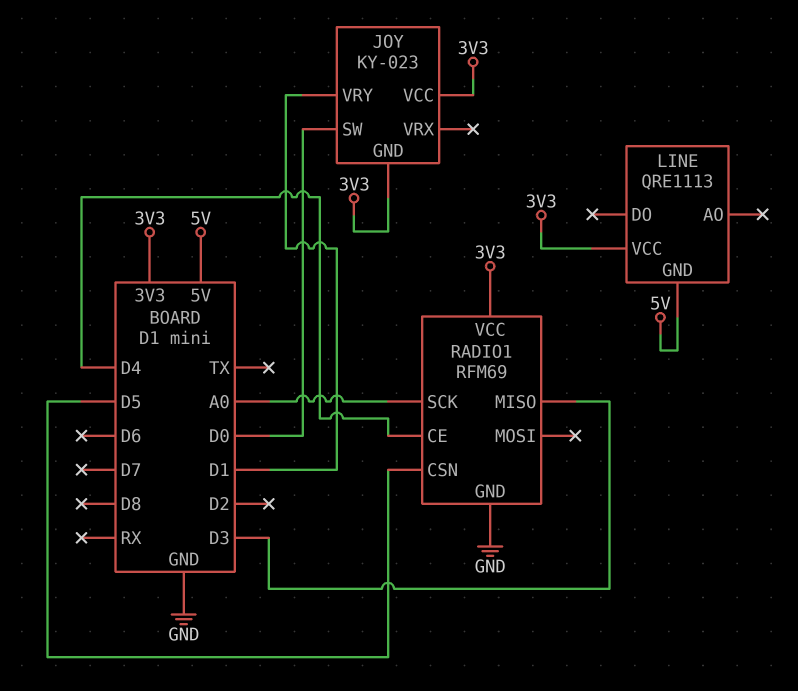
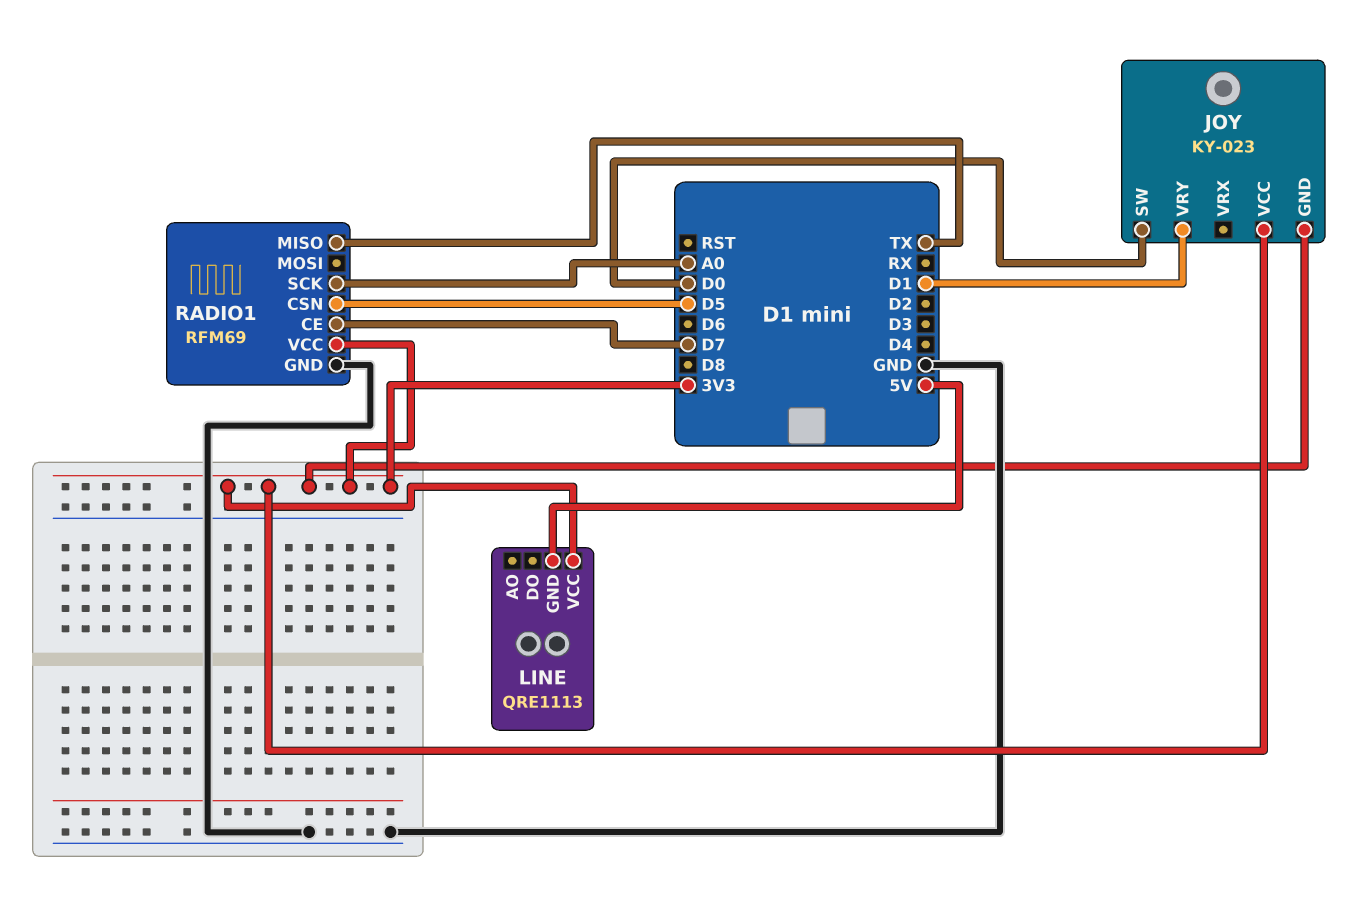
RADIO1 pin CE: D4 -> D7
RADIO1 pin MISO: D3 -> TX

